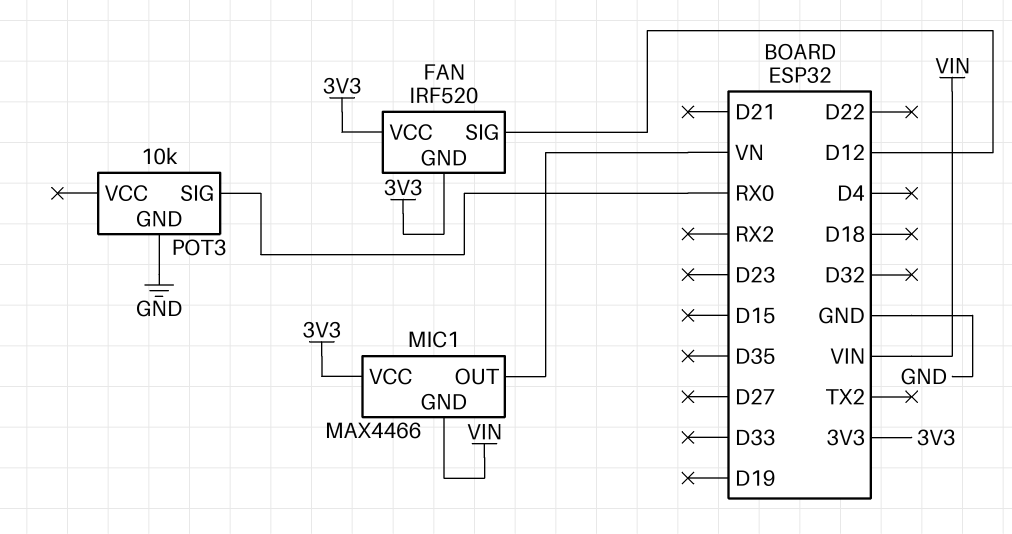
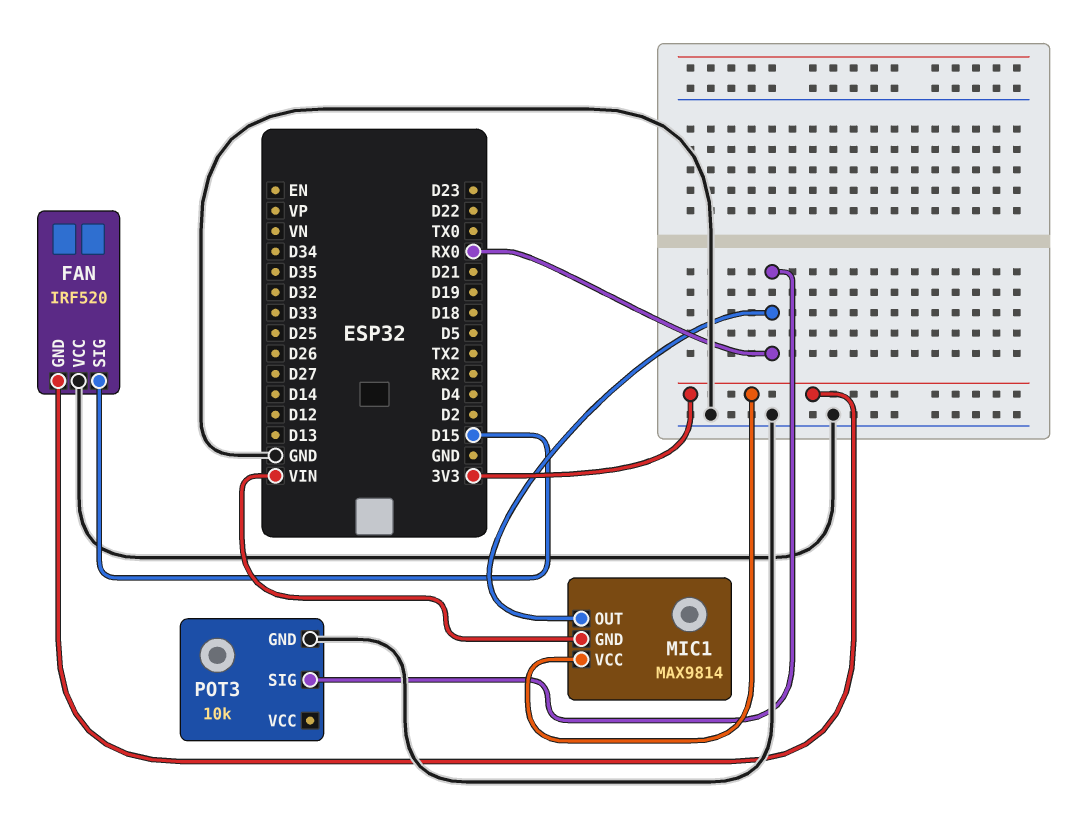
FAN pin SIG: D12 -> D15
FAN pin VCC: 3V3 -> GND
MIC1: MAX4466 -> MAX9814
MIC1 pin OUT: VN -> RX0

